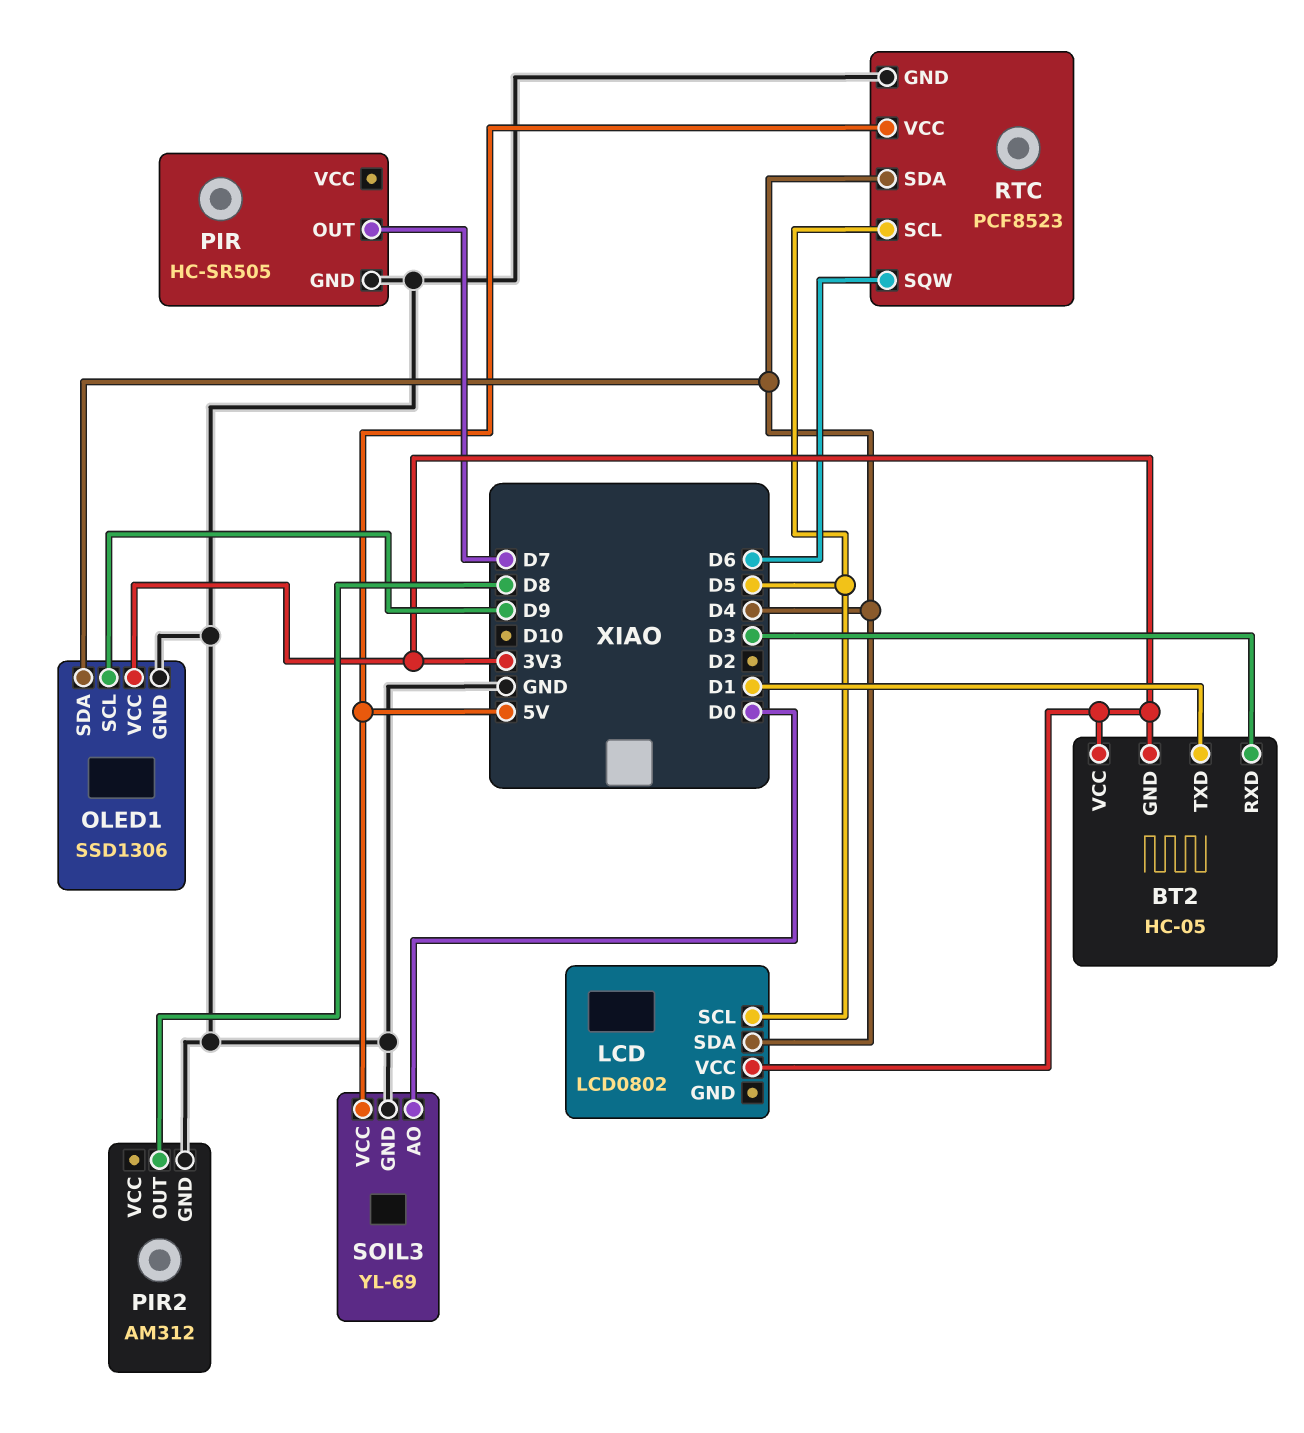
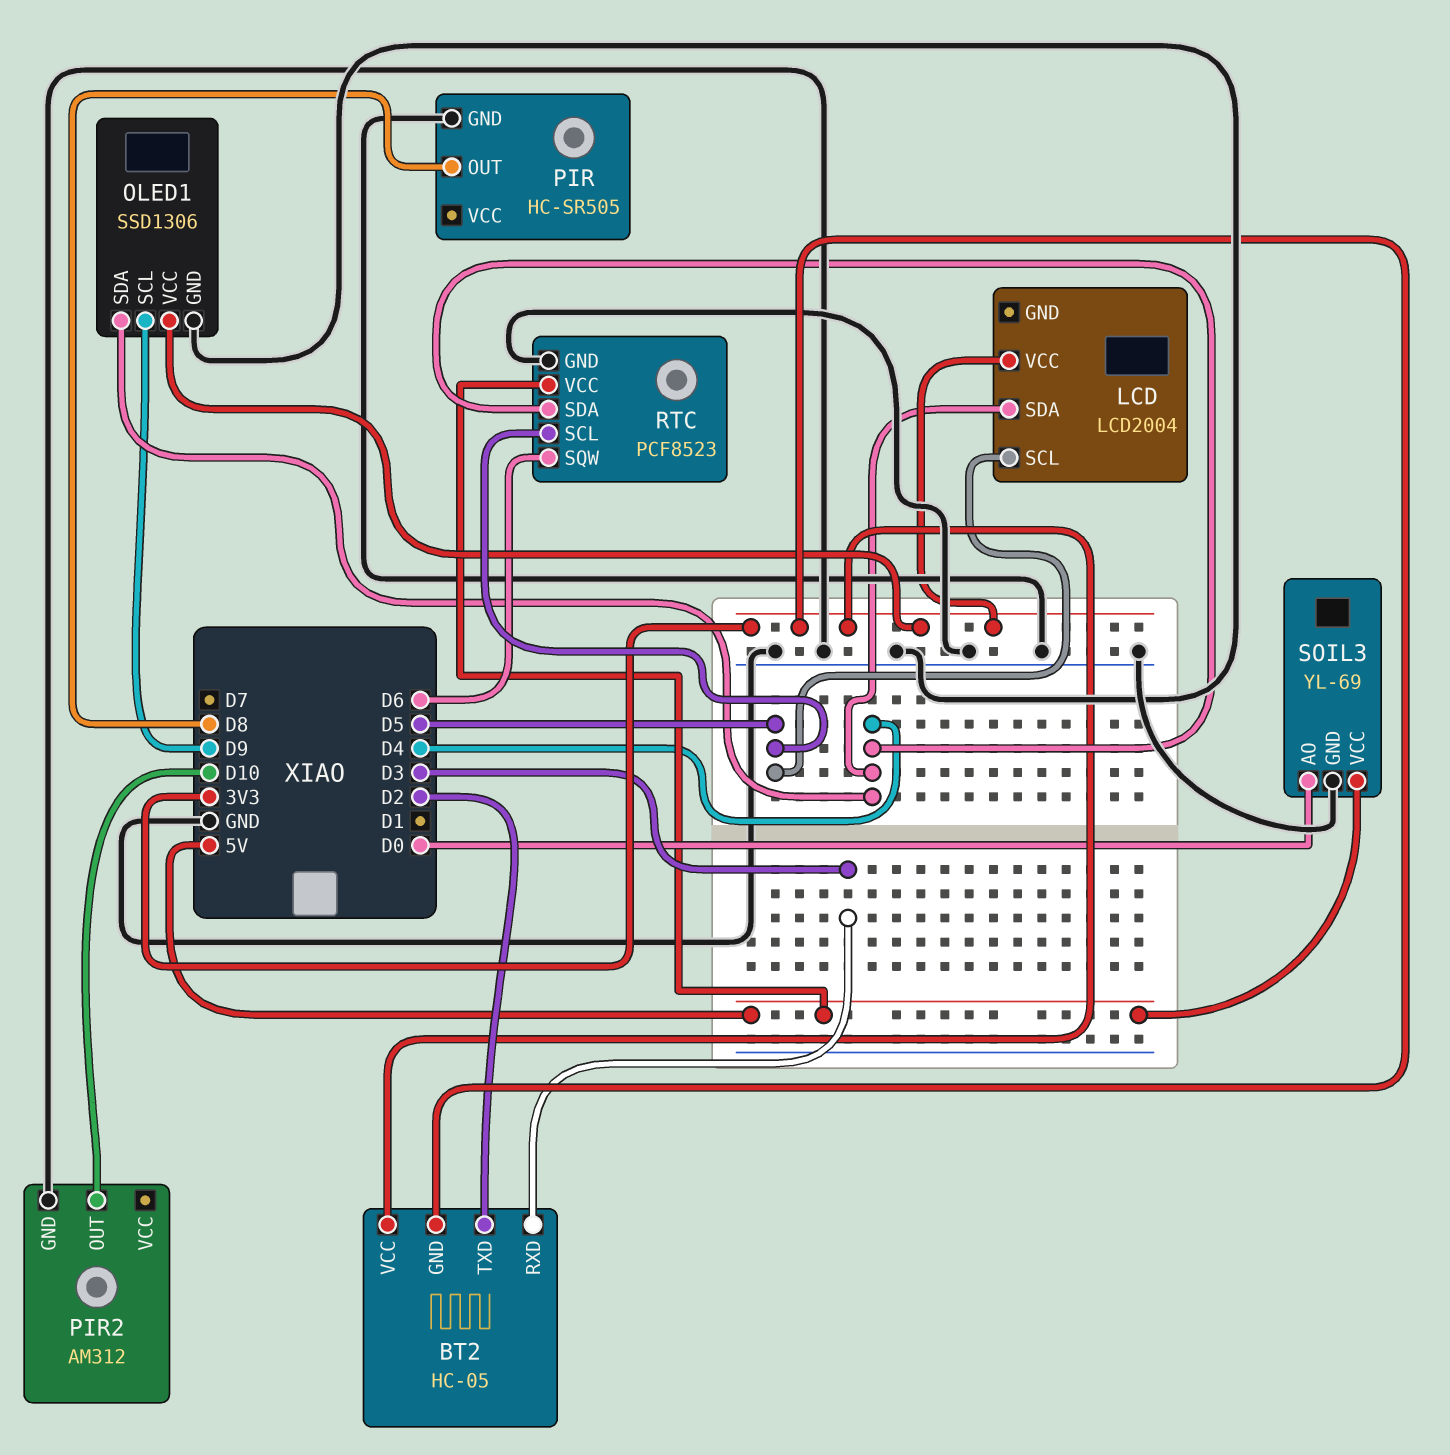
BT2 pin TXD: D1 -> D2
LCD: LCD0802 -> LCD2004
PIR pin OUT: D7 -> D8
PIR2 pin OUT: D8 -> D10

